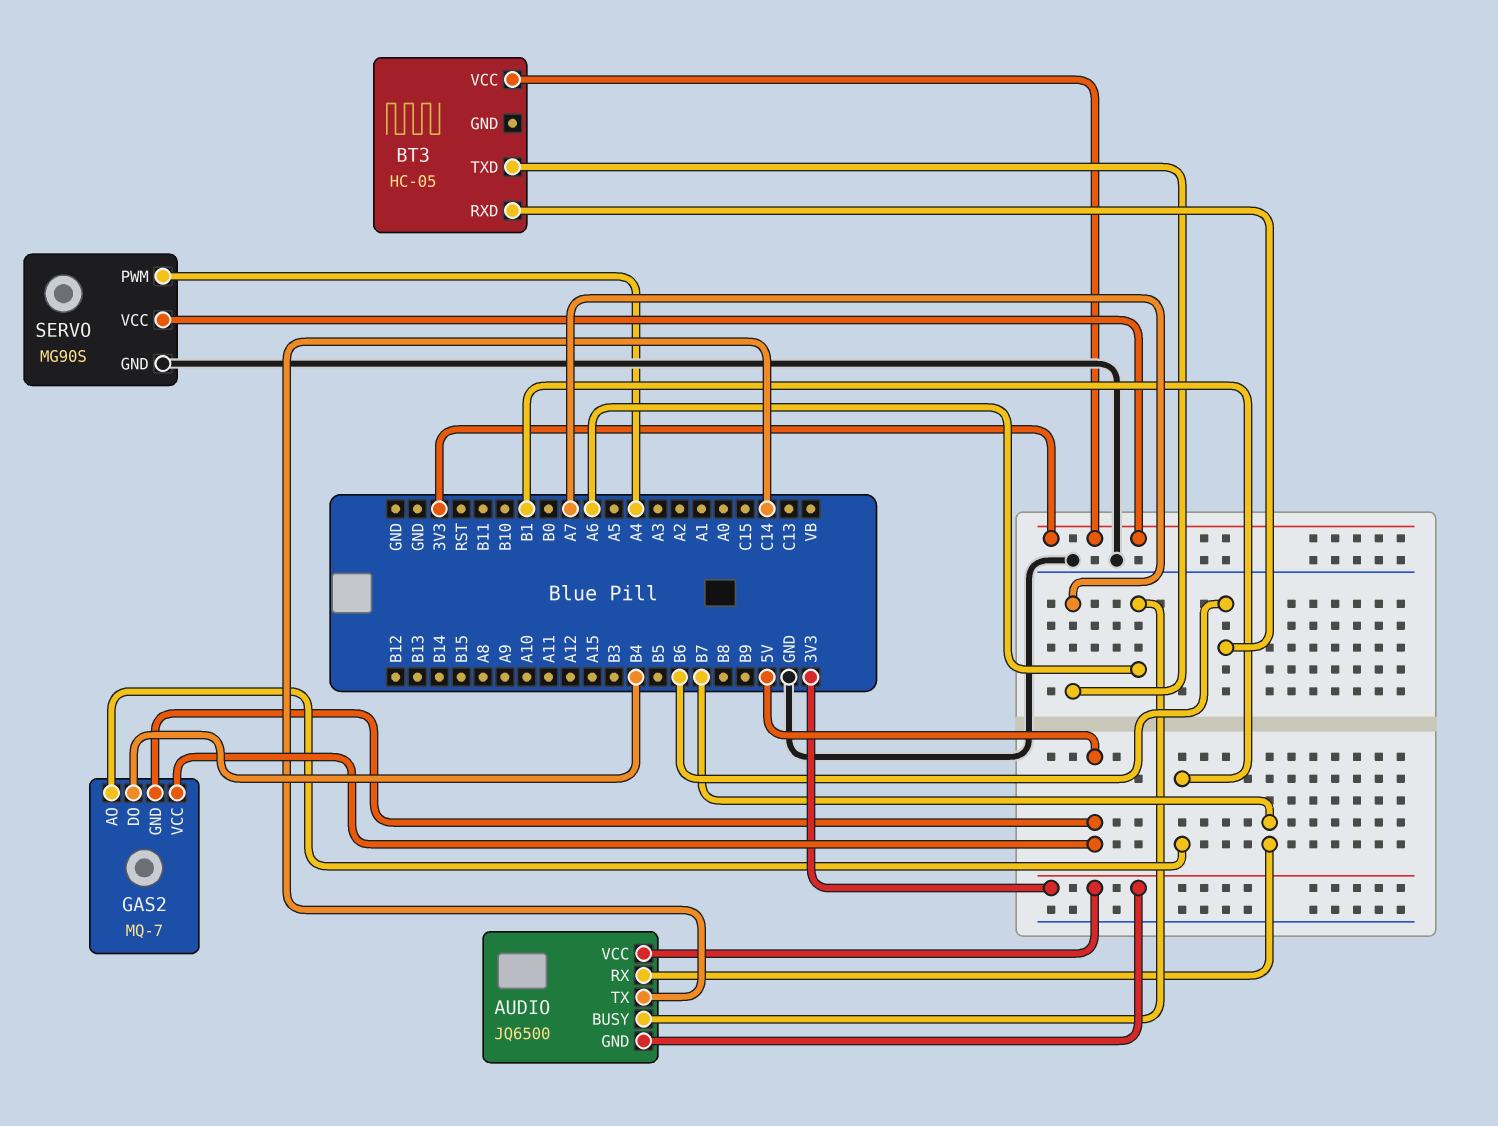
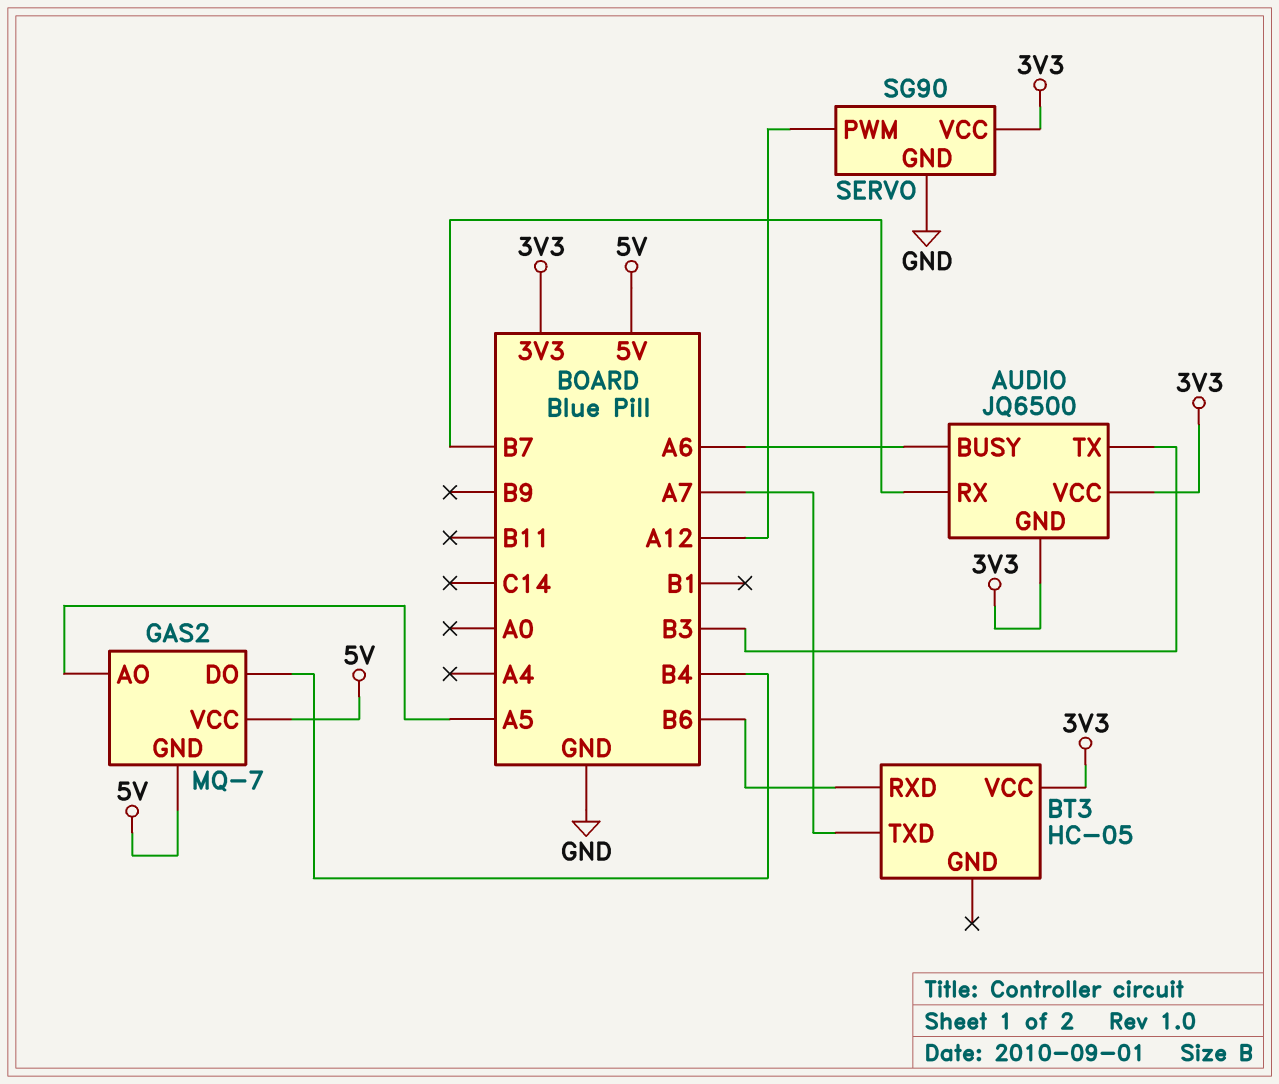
AUDIO pin TX: C14 -> B3
GAS2 pin AO: B1 -> A5
SERVO: MG90S -> SG90
SERVO pin PWM: A4 -> A12

